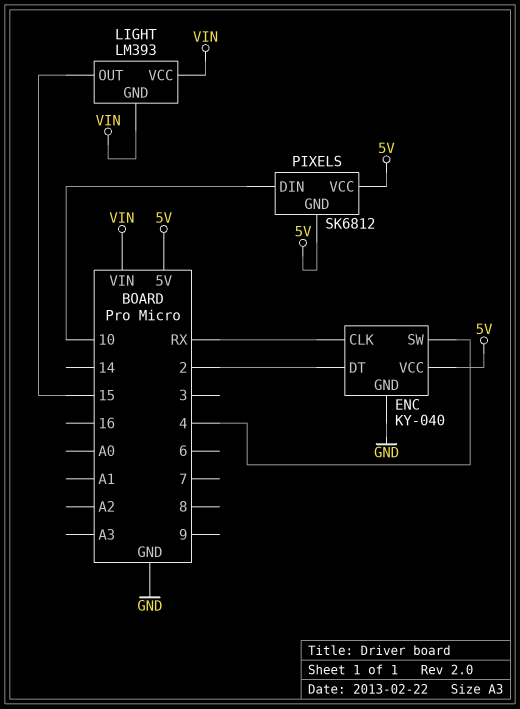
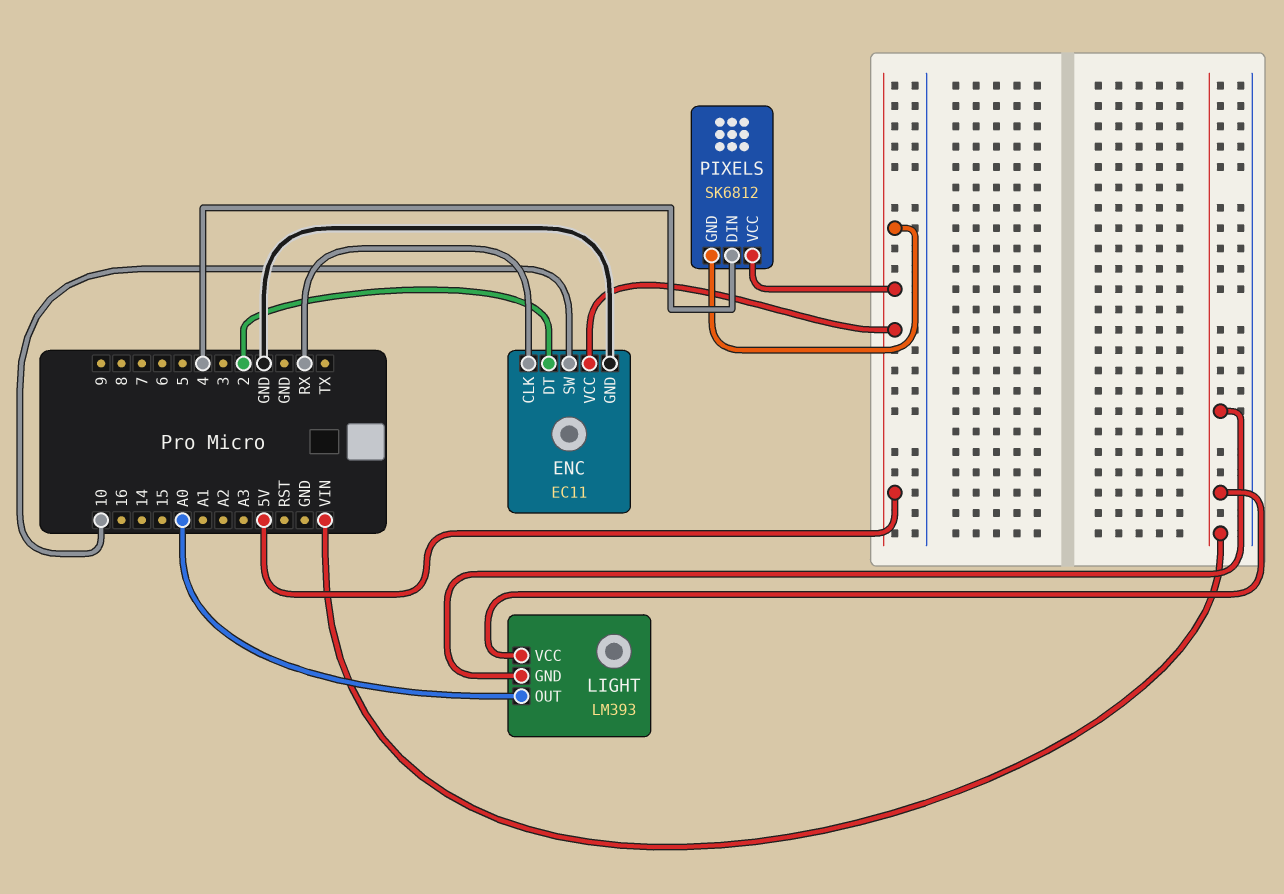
ENC: KY-040 -> EC11
ENC pin SW: 4 -> 10
LIGHT pin OUT: 15 -> A0
PIXELS pin DIN: 10 -> 4

